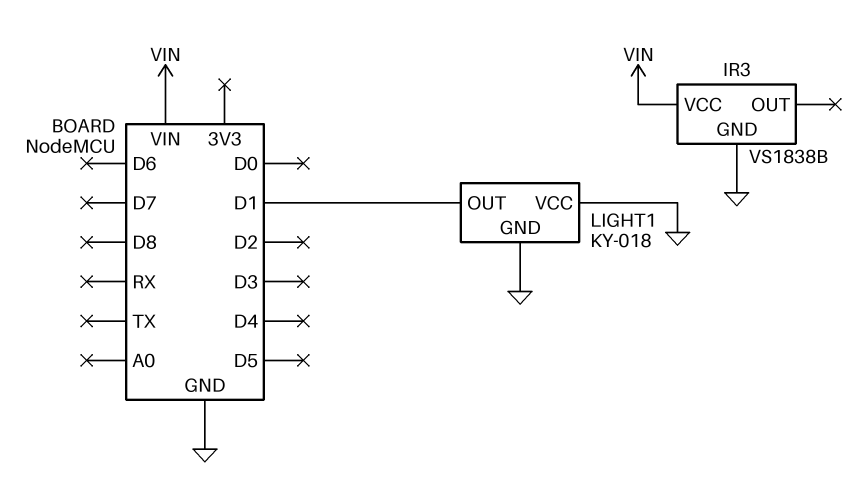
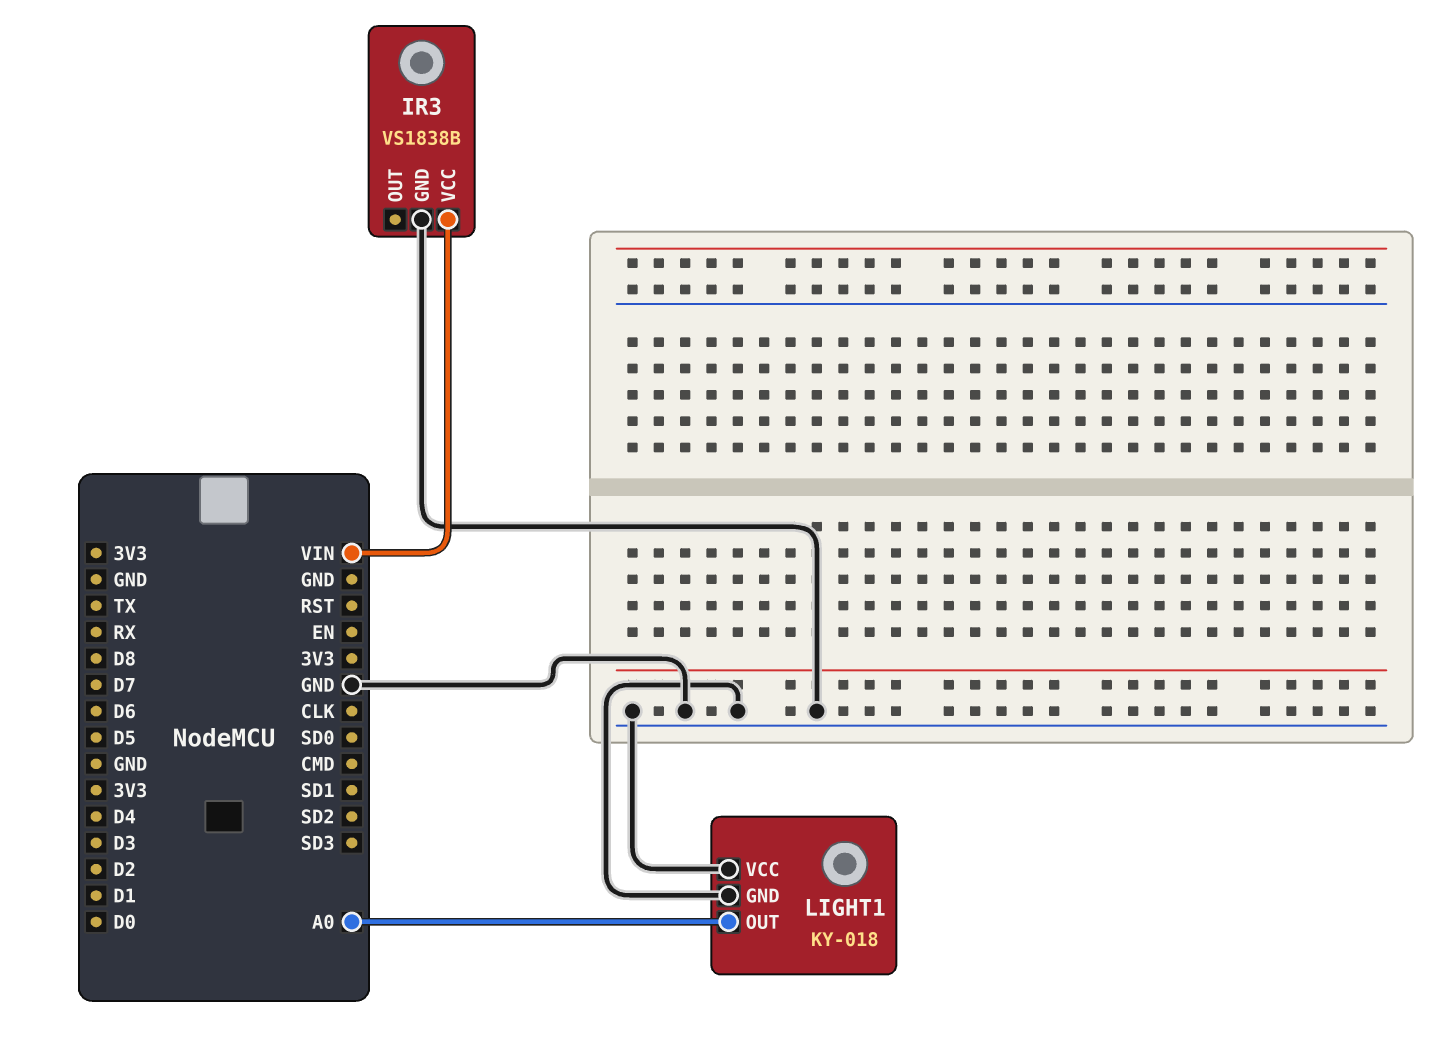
LIGHT1 pin OUT: D1 -> A0

